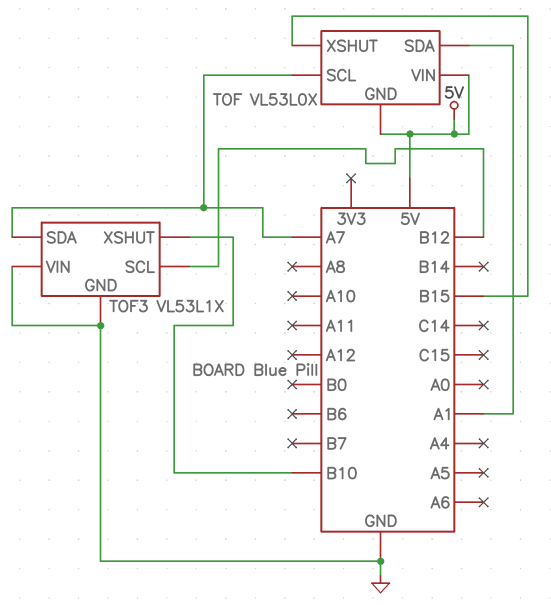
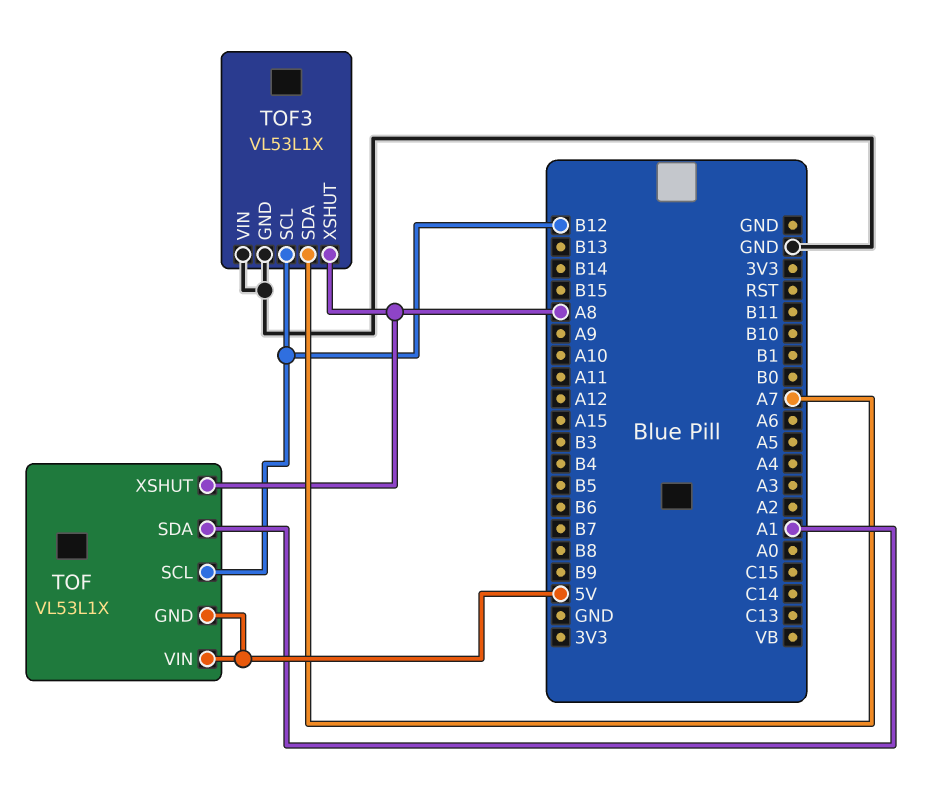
TOF: VL53L0X -> VL53L1X
TOF pin SCL: A7 -> B12
TOF pin XSHUT: B15 -> A8
TOF3 pin XSHUT: B10 -> A8

